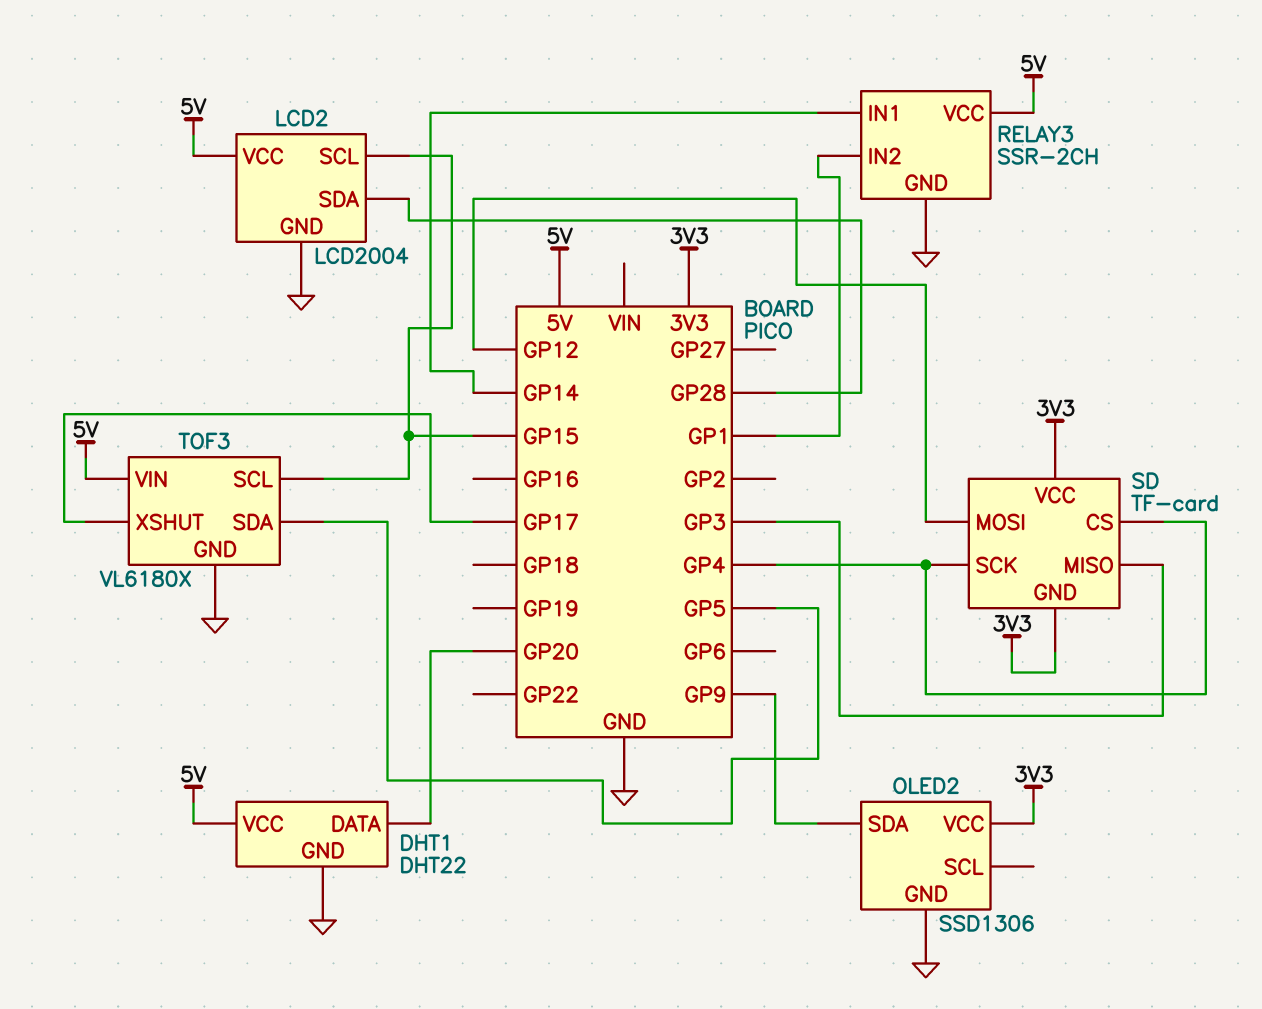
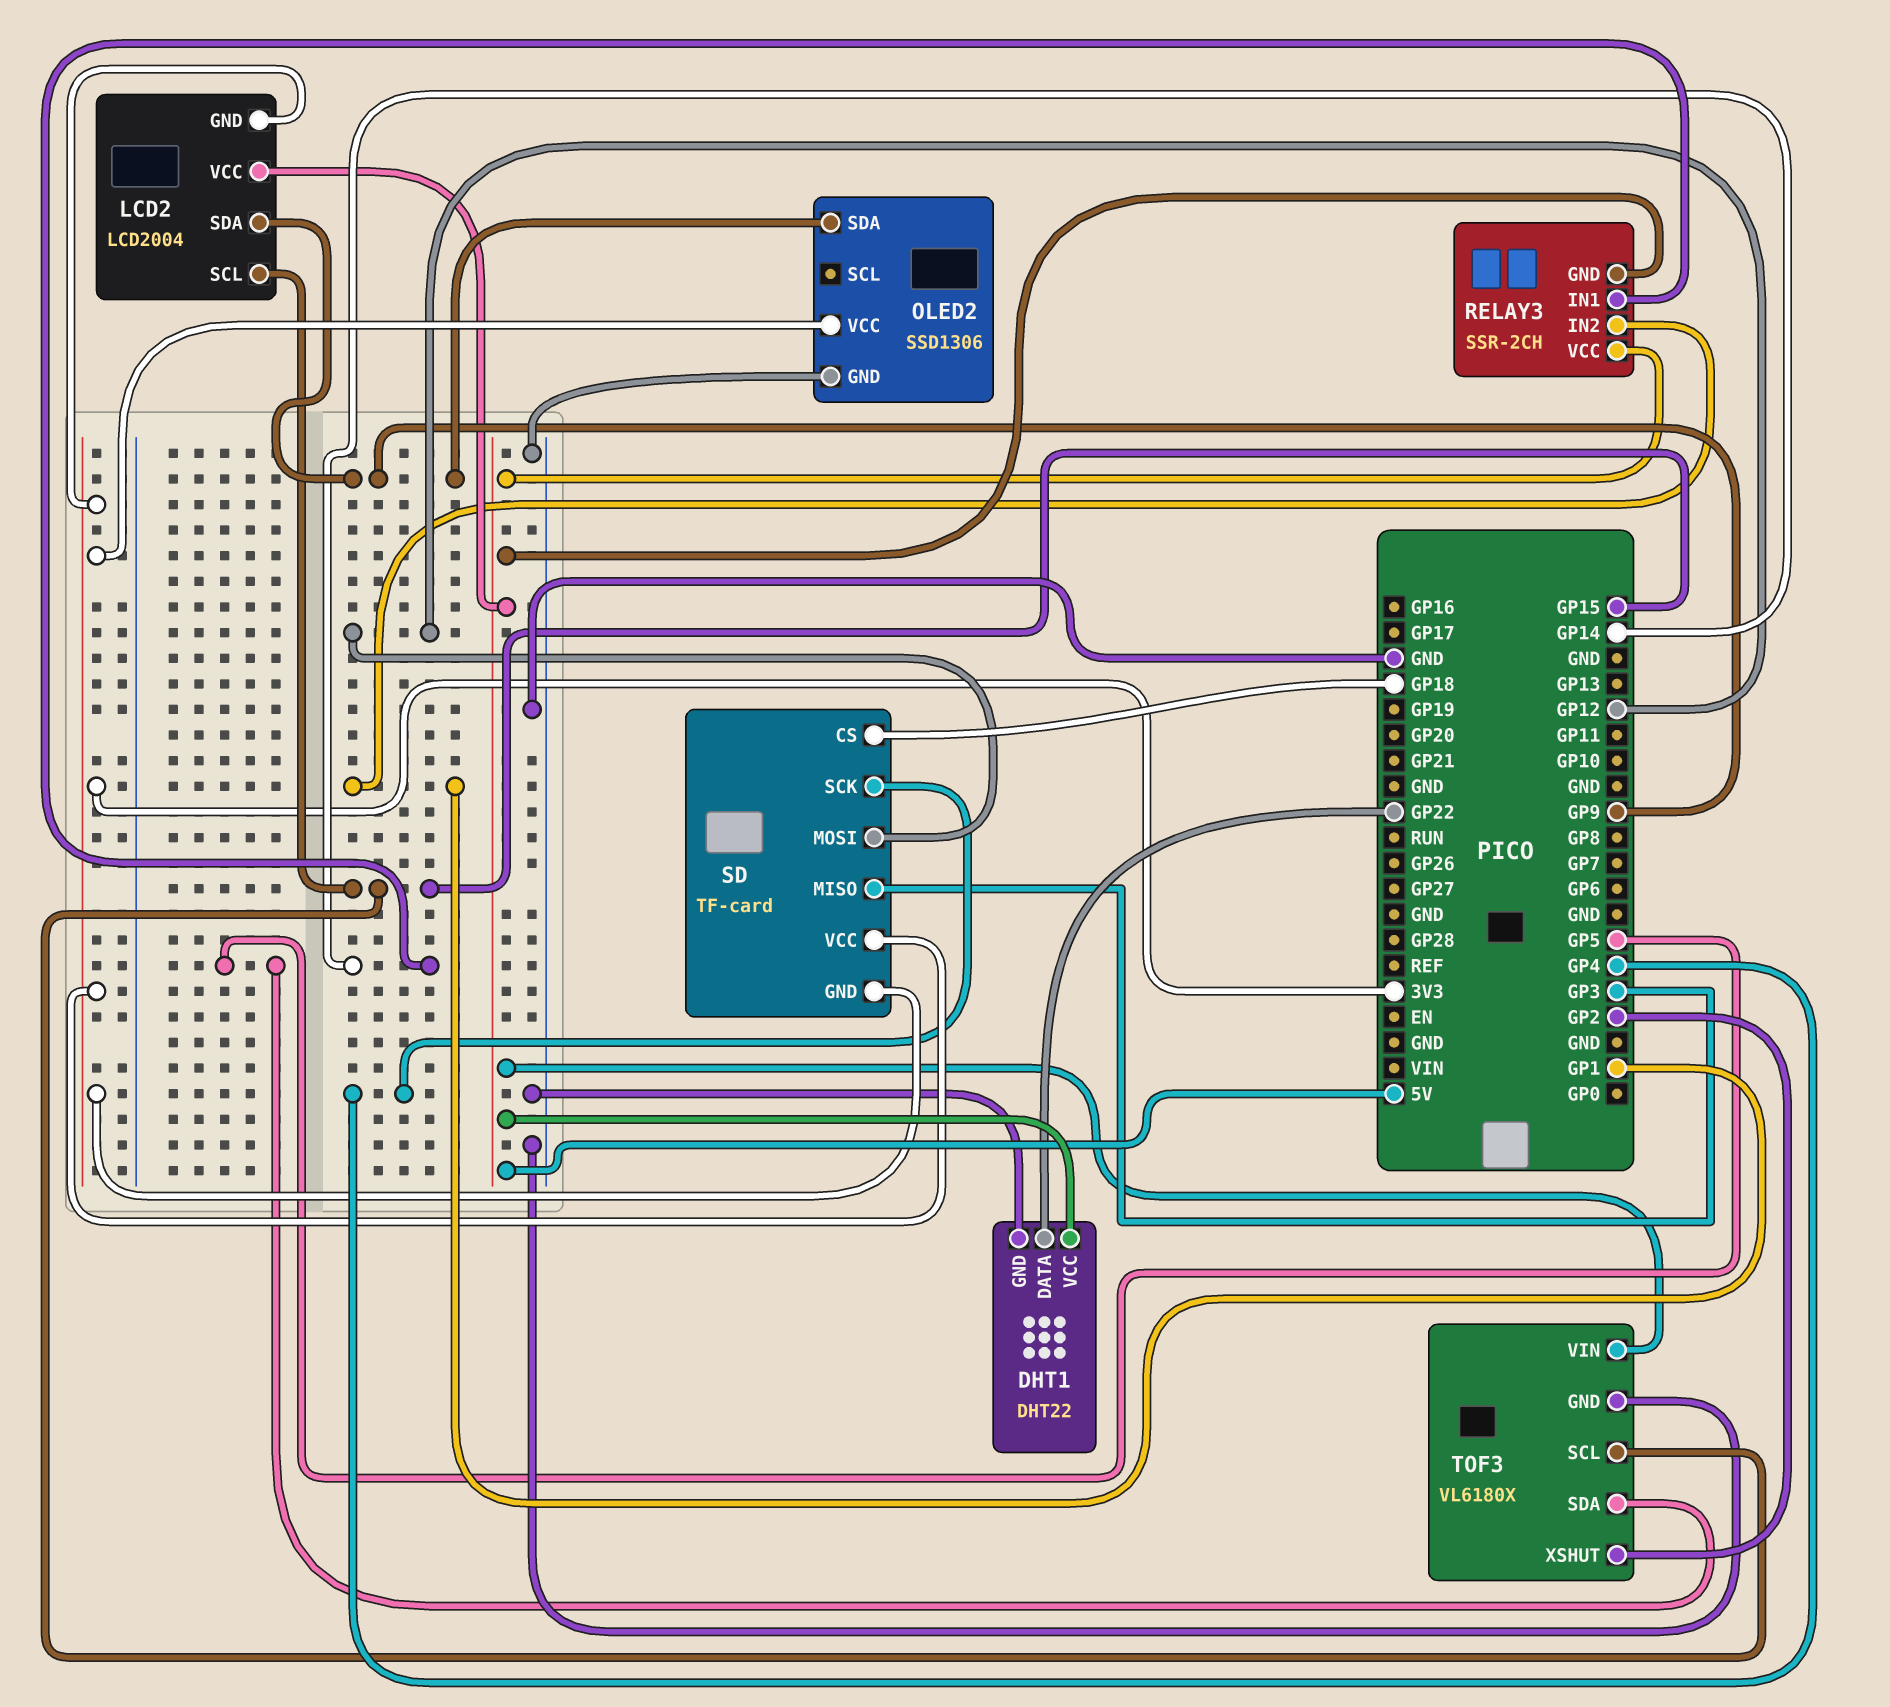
DHT1 pin DATA: GP20 -> GP22
LCD2 pin GND: GND -> 3V3
LCD2 pin SDA: GP28 -> GP9
RELAY3 pin GND: GND -> 5V
SD pin CS: GP4 -> GP18
TOF3 pin XSHUT: GP17 -> GP2

